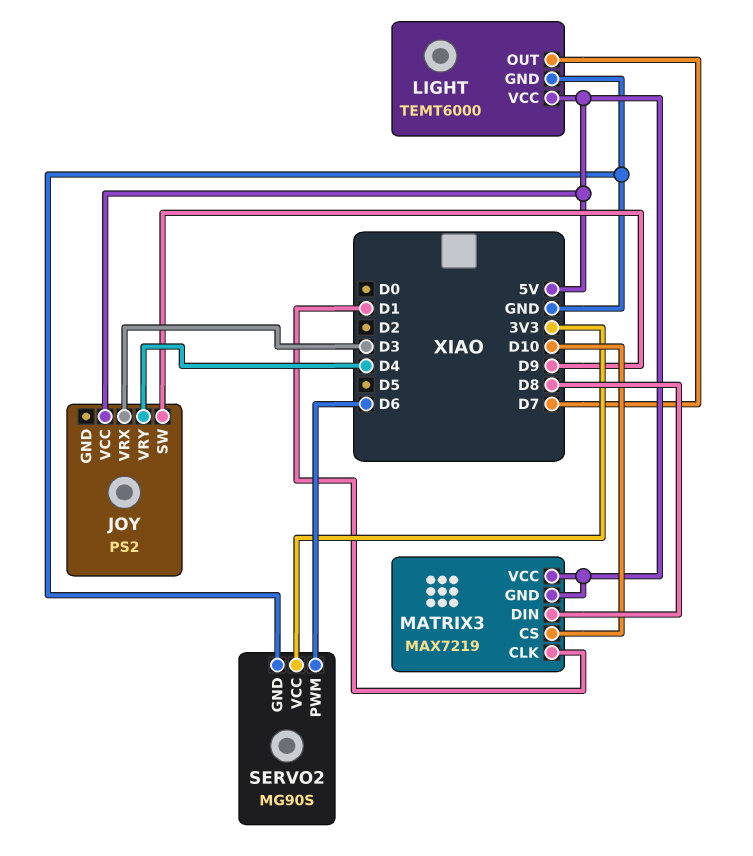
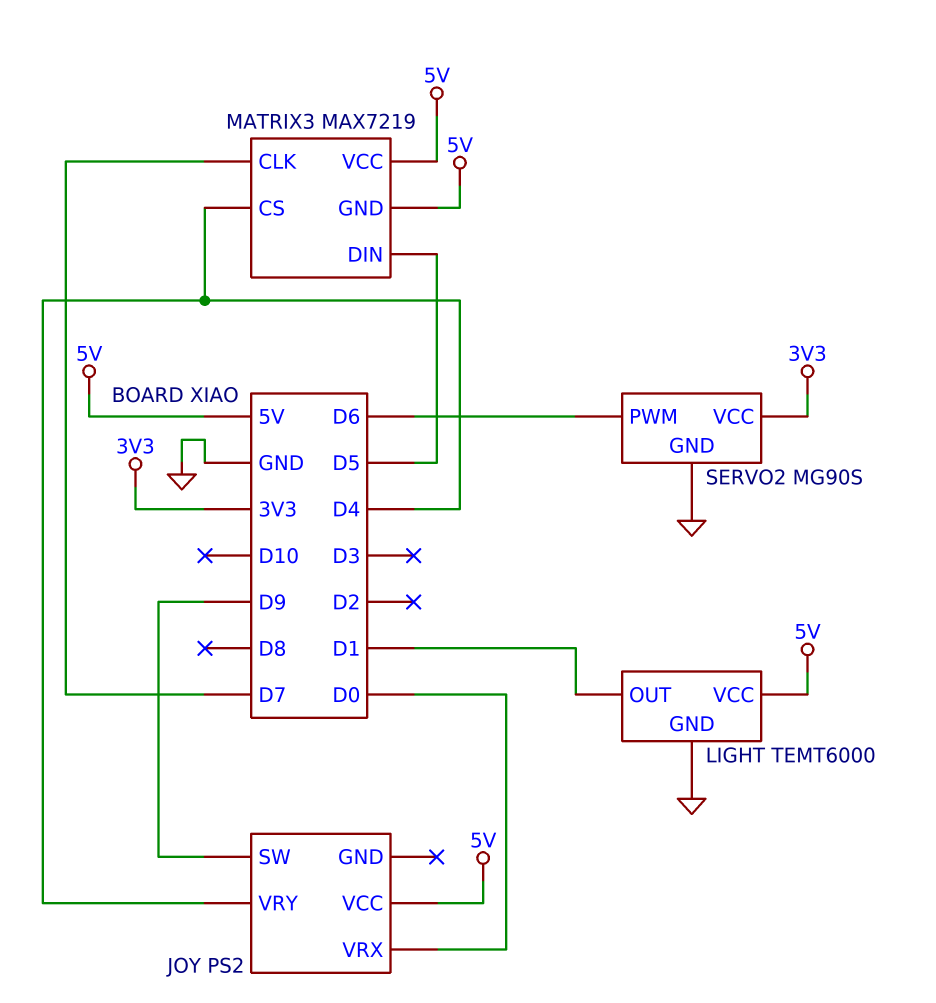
JOY pin VRX: D3 -> D0
LIGHT pin OUT: D7 -> D1
MATRIX3 pin CLK: D1 -> D7
MATRIX3 pin CS: D10 -> D4
MATRIX3 pin DIN: D8 -> D5

